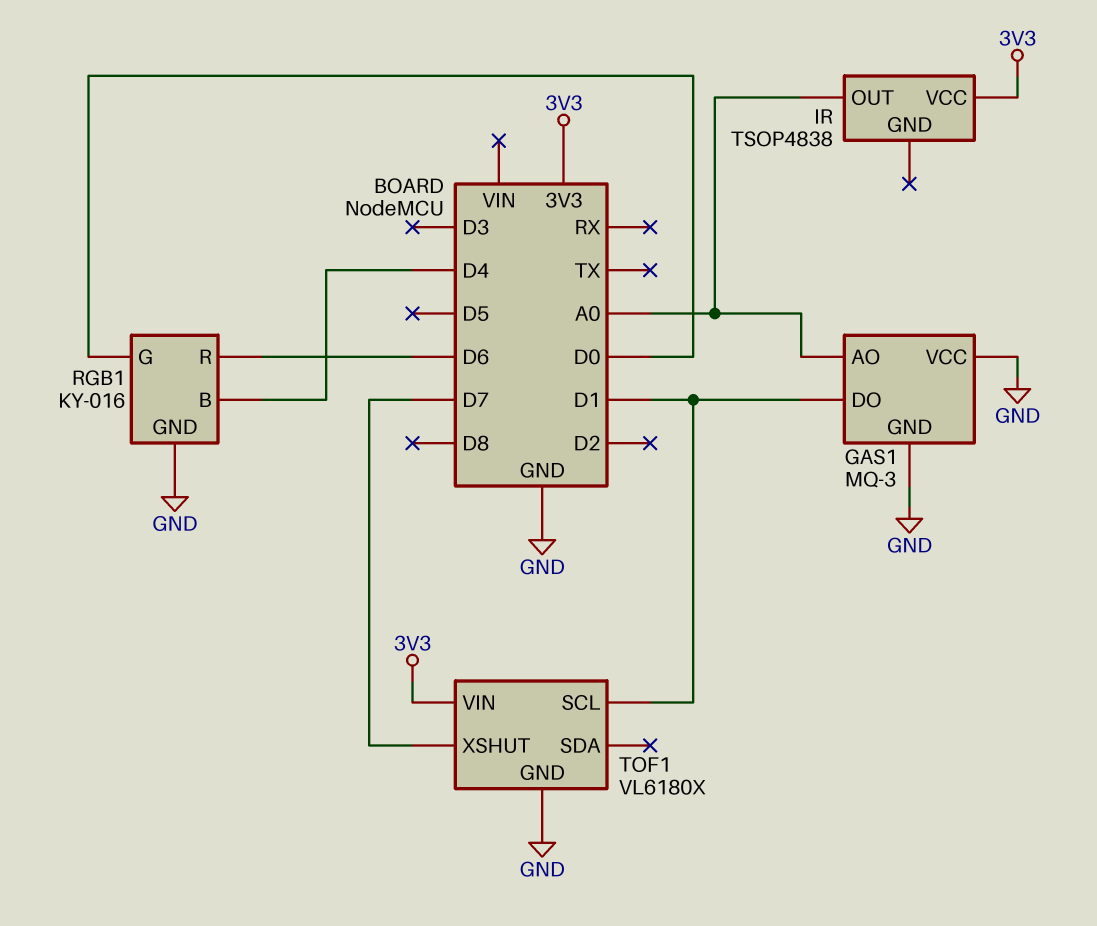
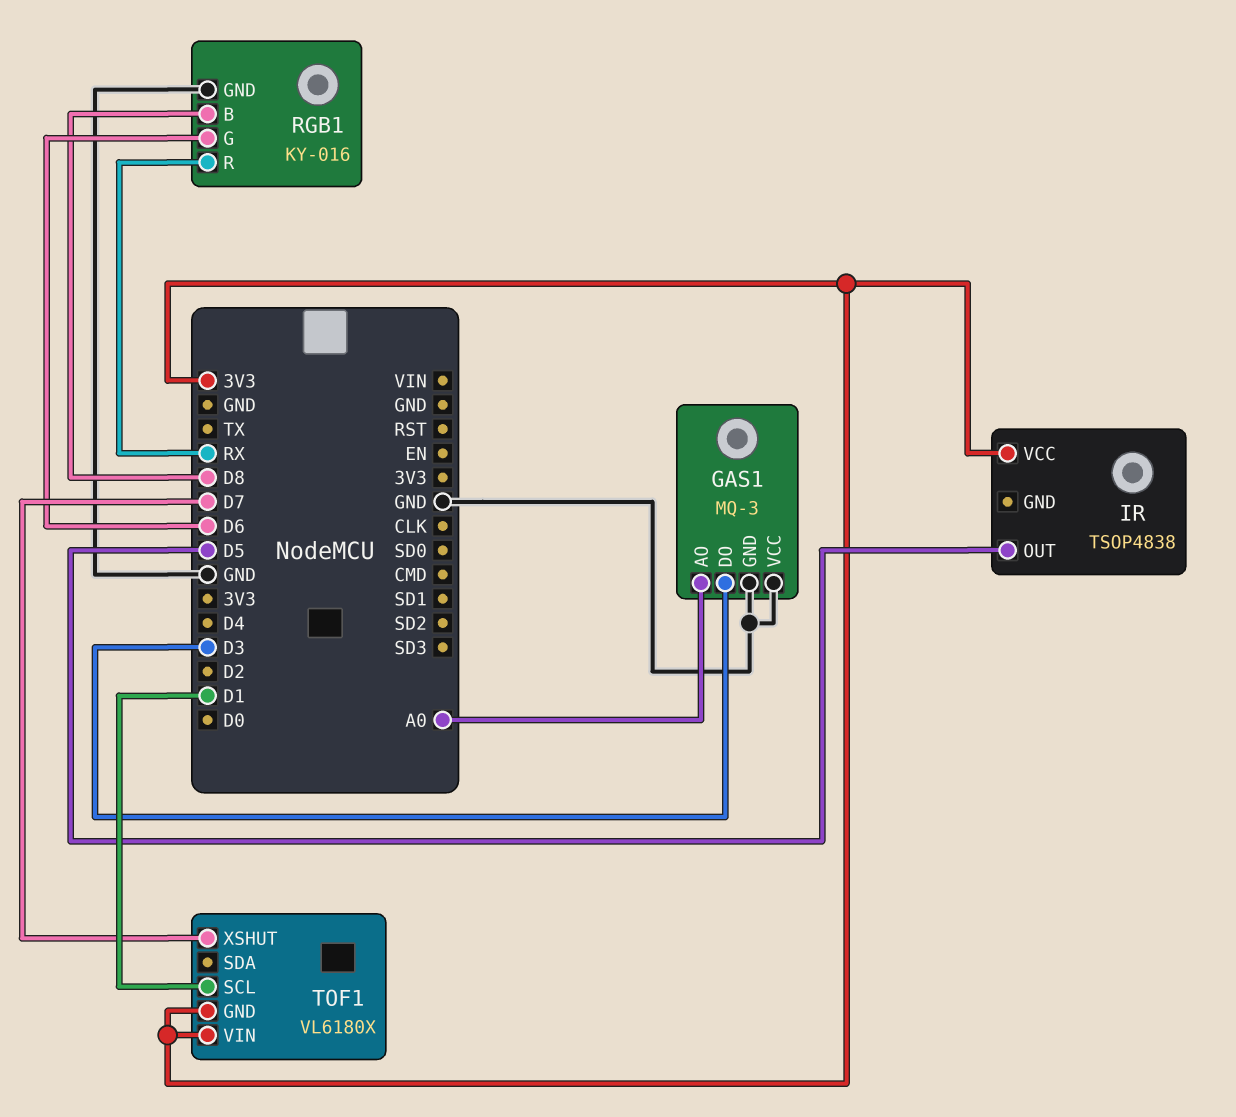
GAS1 pin DO: D1 -> D3
IR pin OUT: A0 -> D5
RGB1 pin B: D4 -> D8
RGB1 pin G: D0 -> D6
RGB1 pin R: D6 -> RX
TOF1 pin GND: GND -> 3V3

